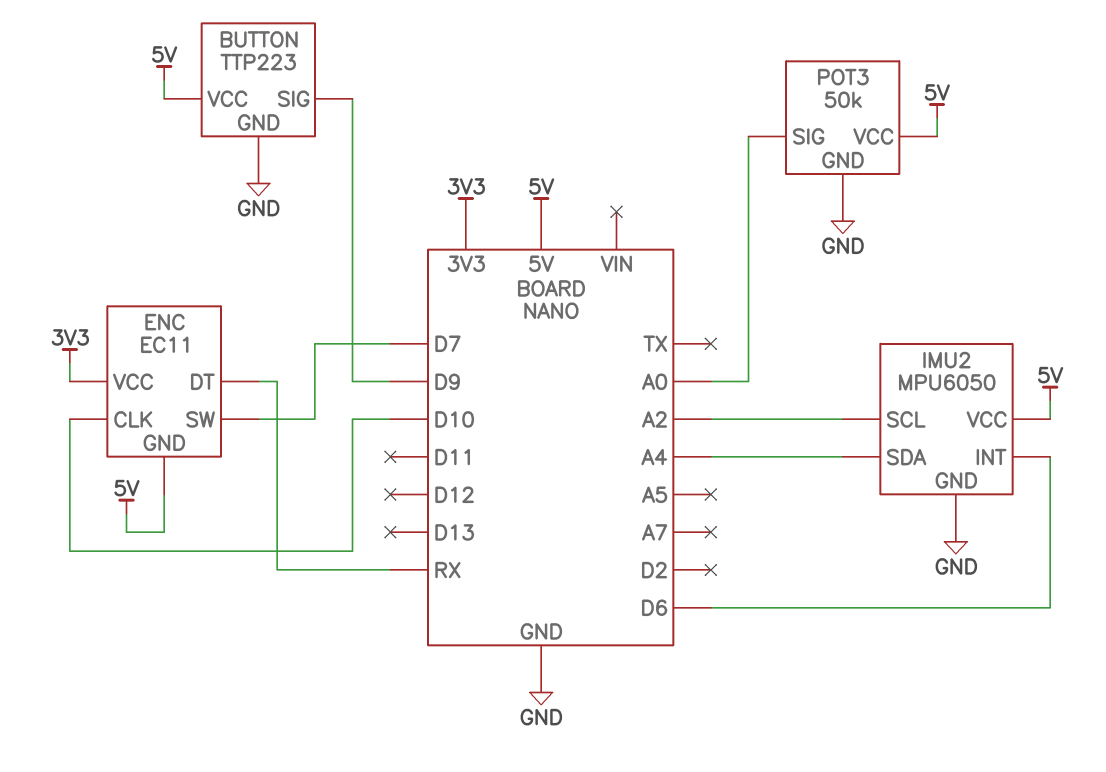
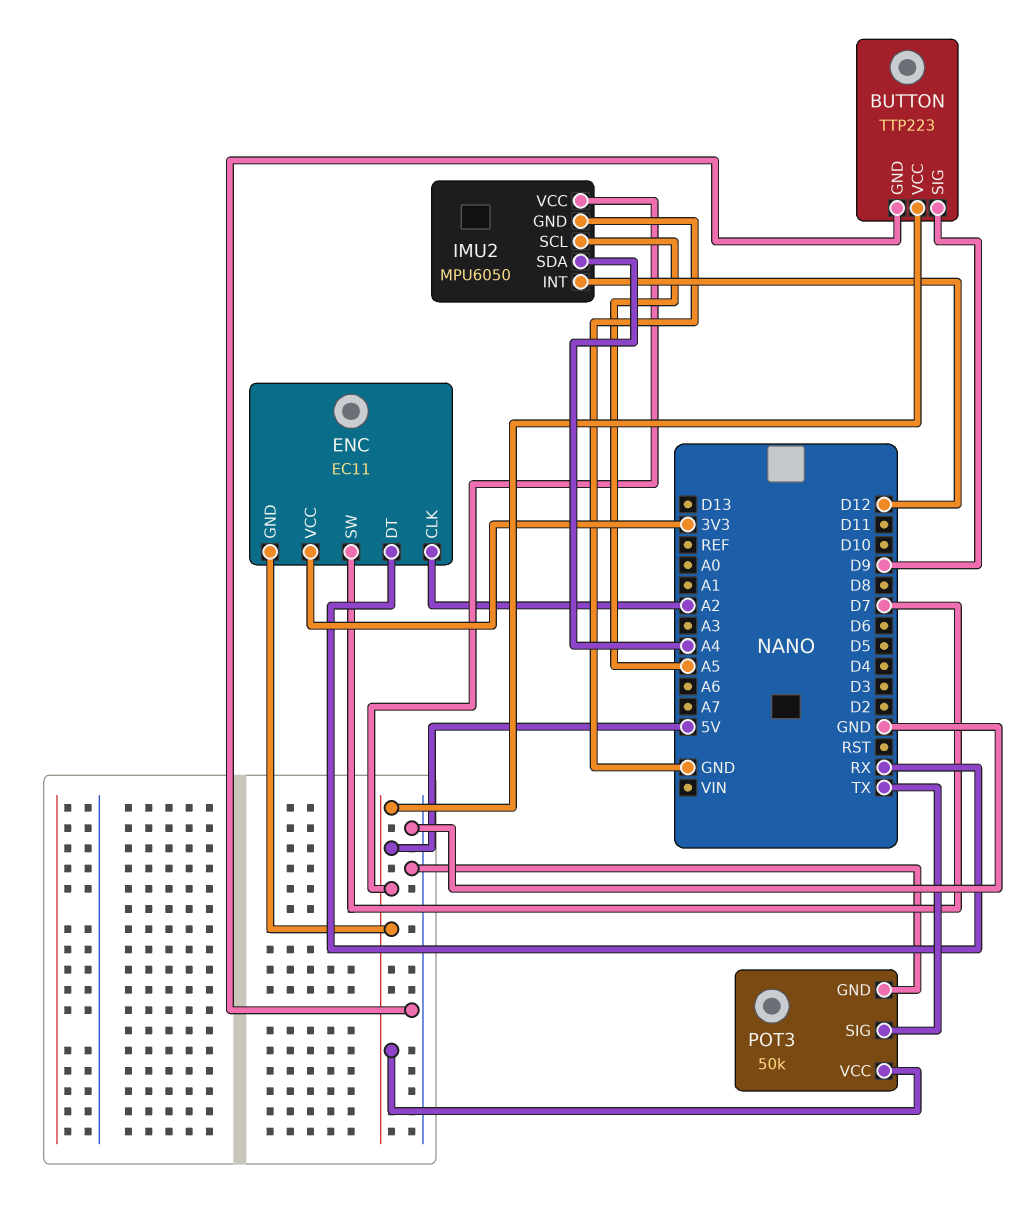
ENC pin CLK: D10 -> A2
IMU2 pin INT: D6 -> D12
IMU2 pin SCL: A2 -> A5
POT3 pin SIG: A0 -> TX

